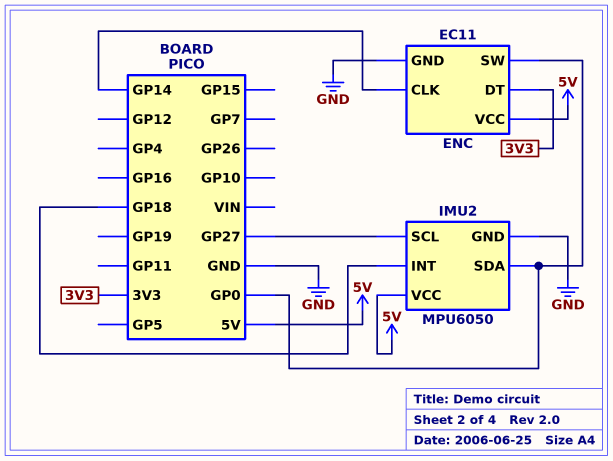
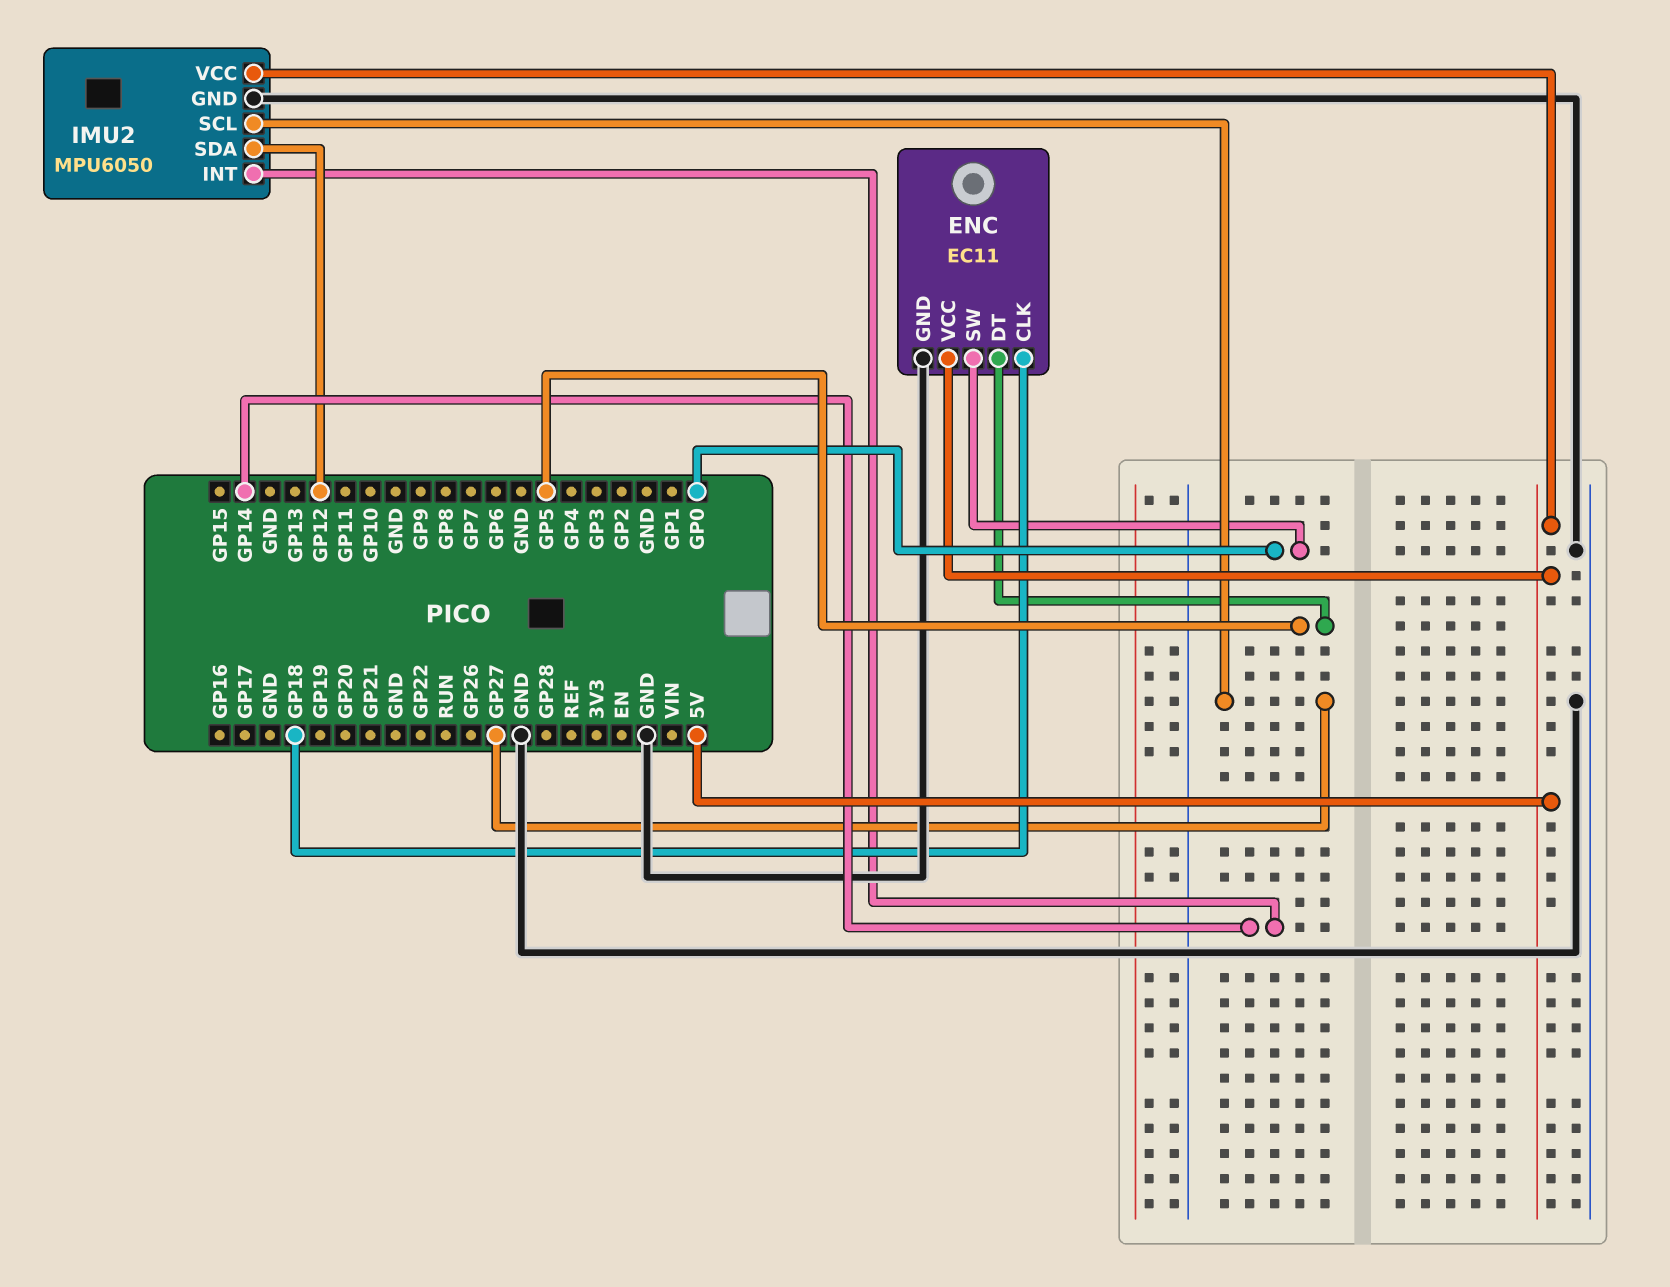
ENC pin CLK: GP14 -> GP18
ENC pin DT: 3V3 -> GP5
IMU2 pin INT: GP18 -> GP14
IMU2 pin SDA: GP0 -> GP12

